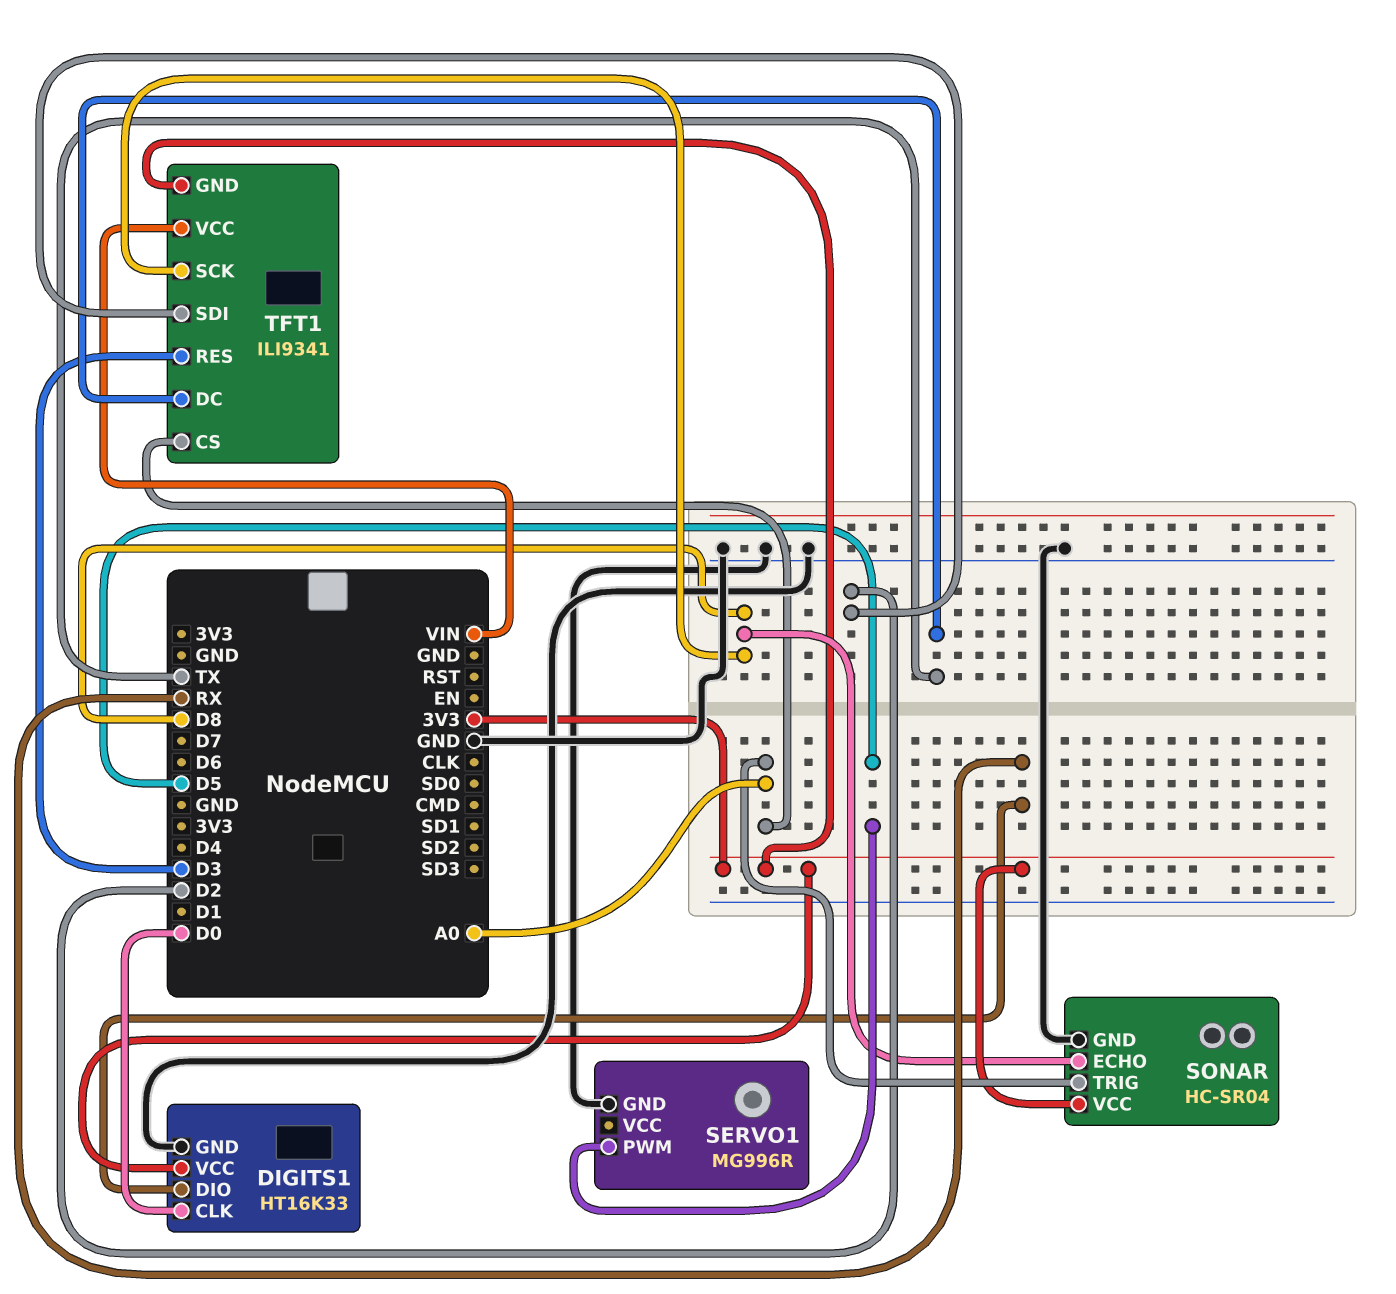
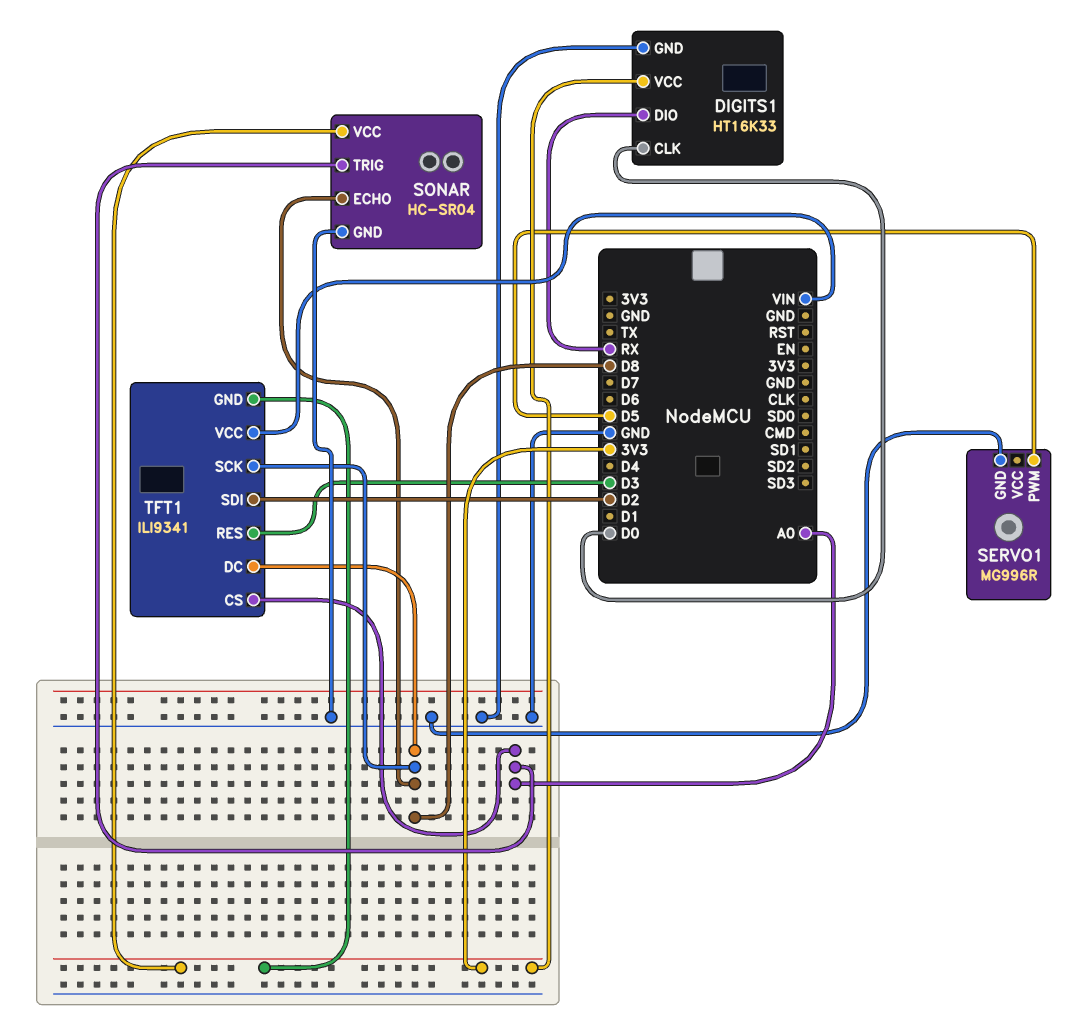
TFT1 pin DC: TX -> D8

